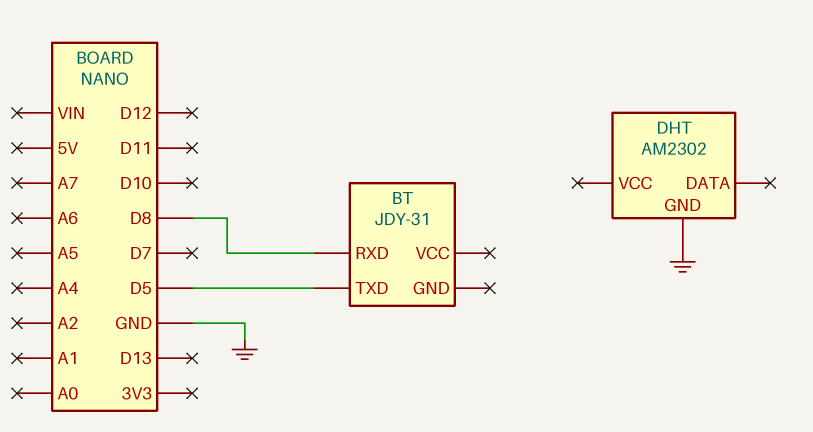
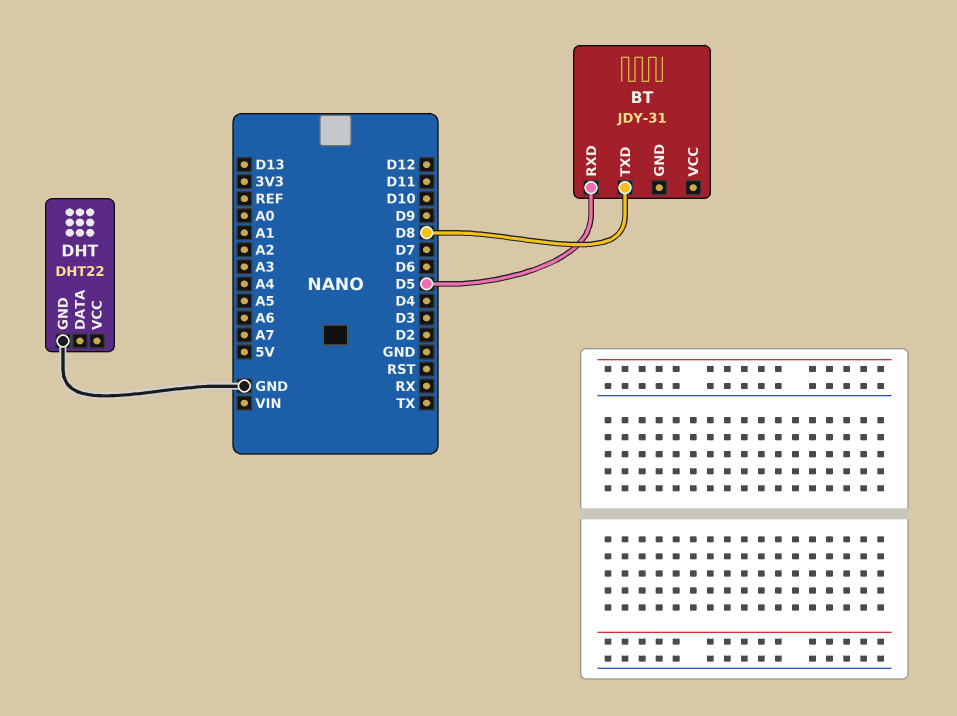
BT pin RXD: D8 -> D5
BT pin TXD: D5 -> D8
DHT: AM2302 -> DHT22

